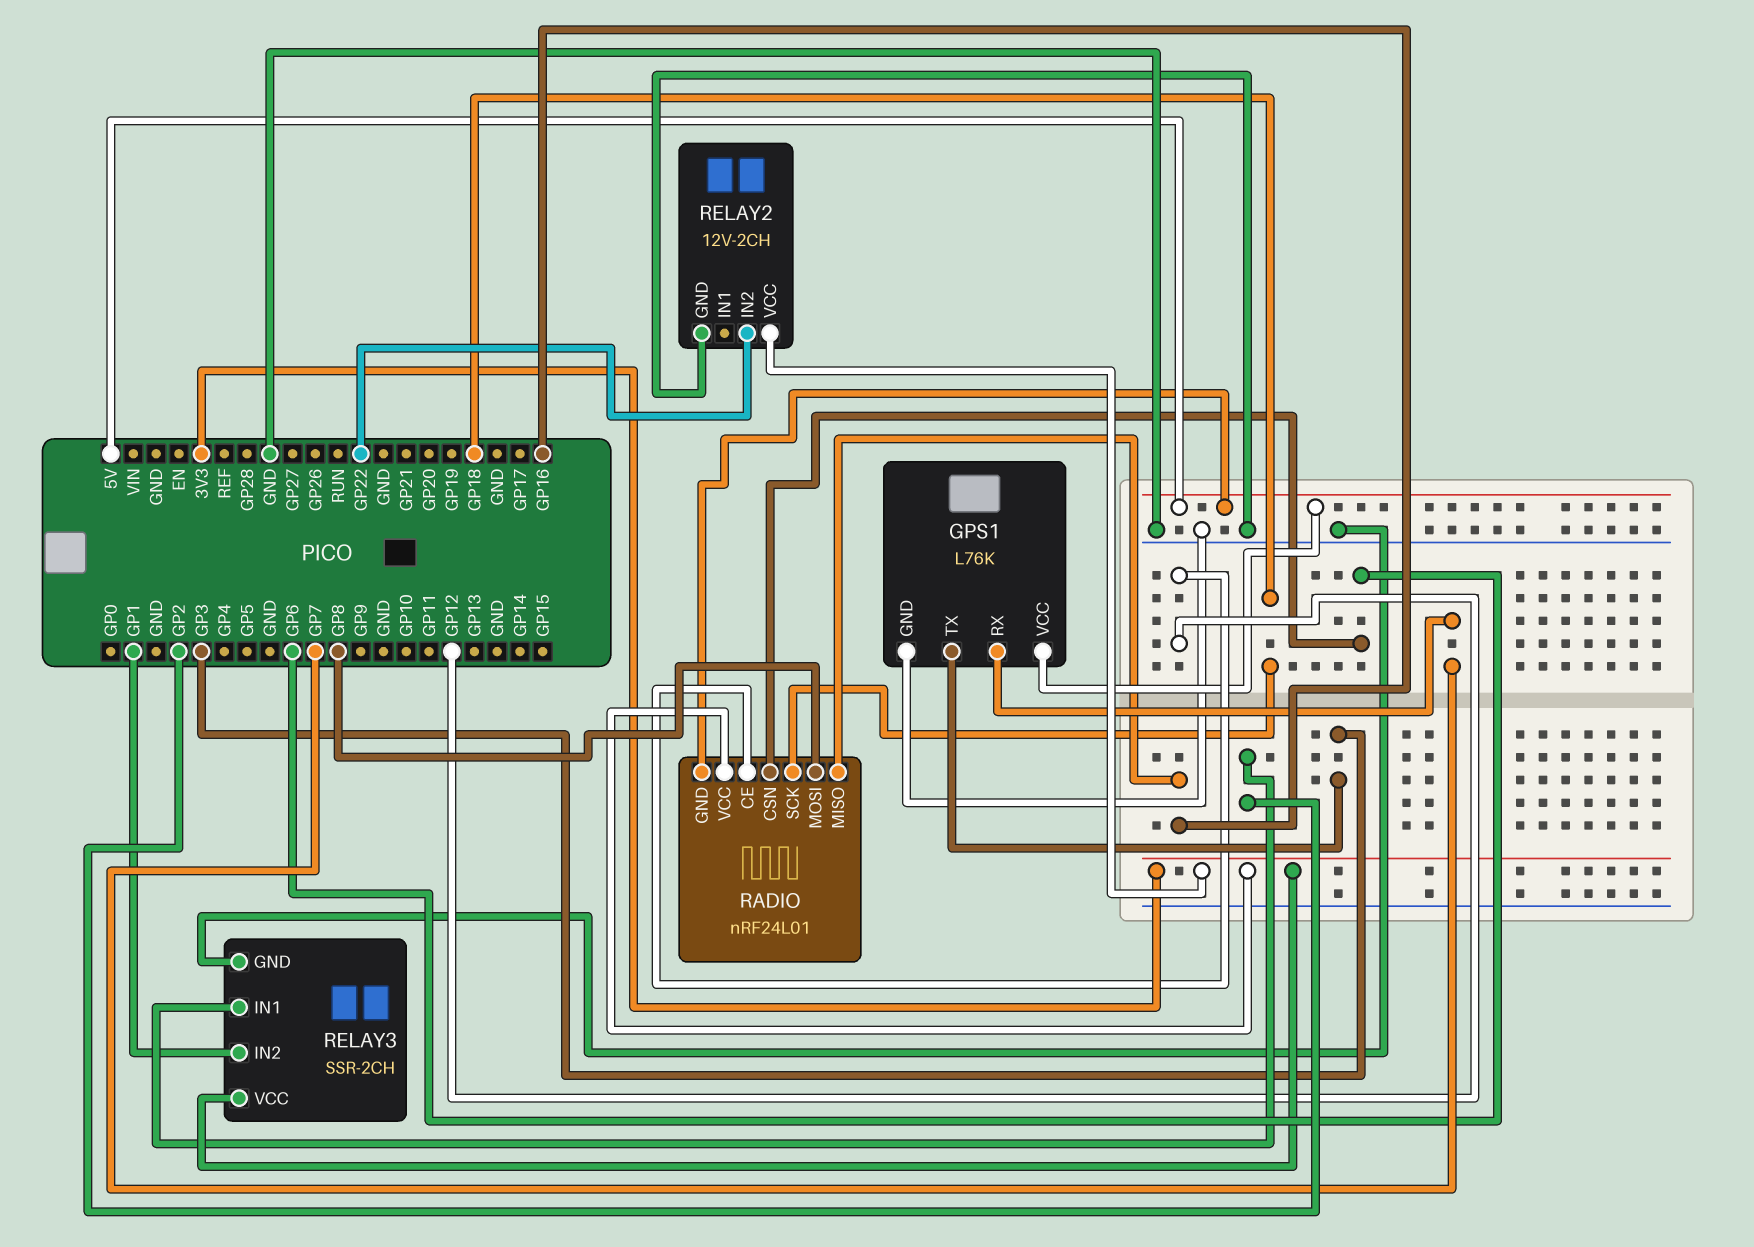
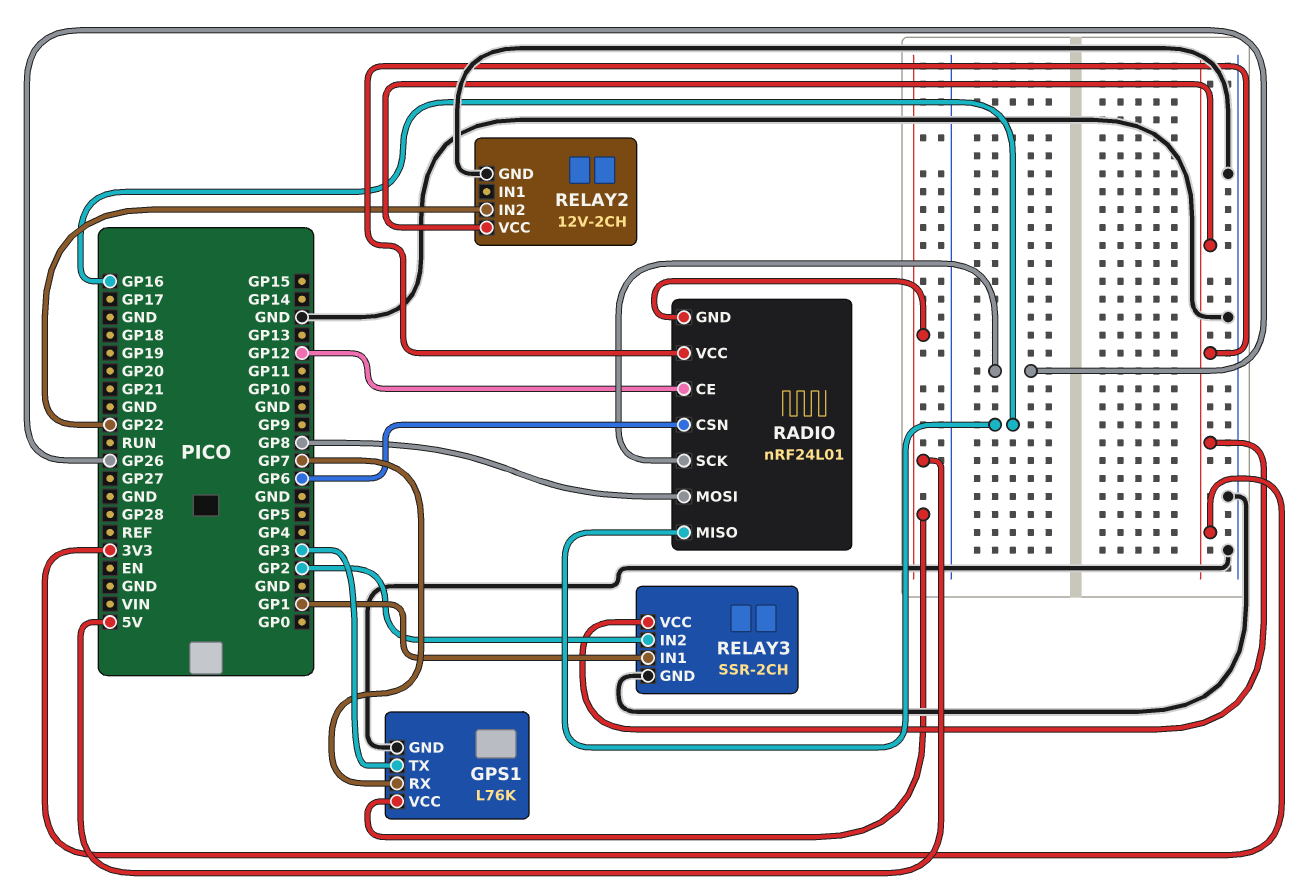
RADIO pin SCK: GP18 -> GP26
RELAY3 pin IN1: GP2 -> GP1
RELAY3 pin IN2: GP1 -> GP2

